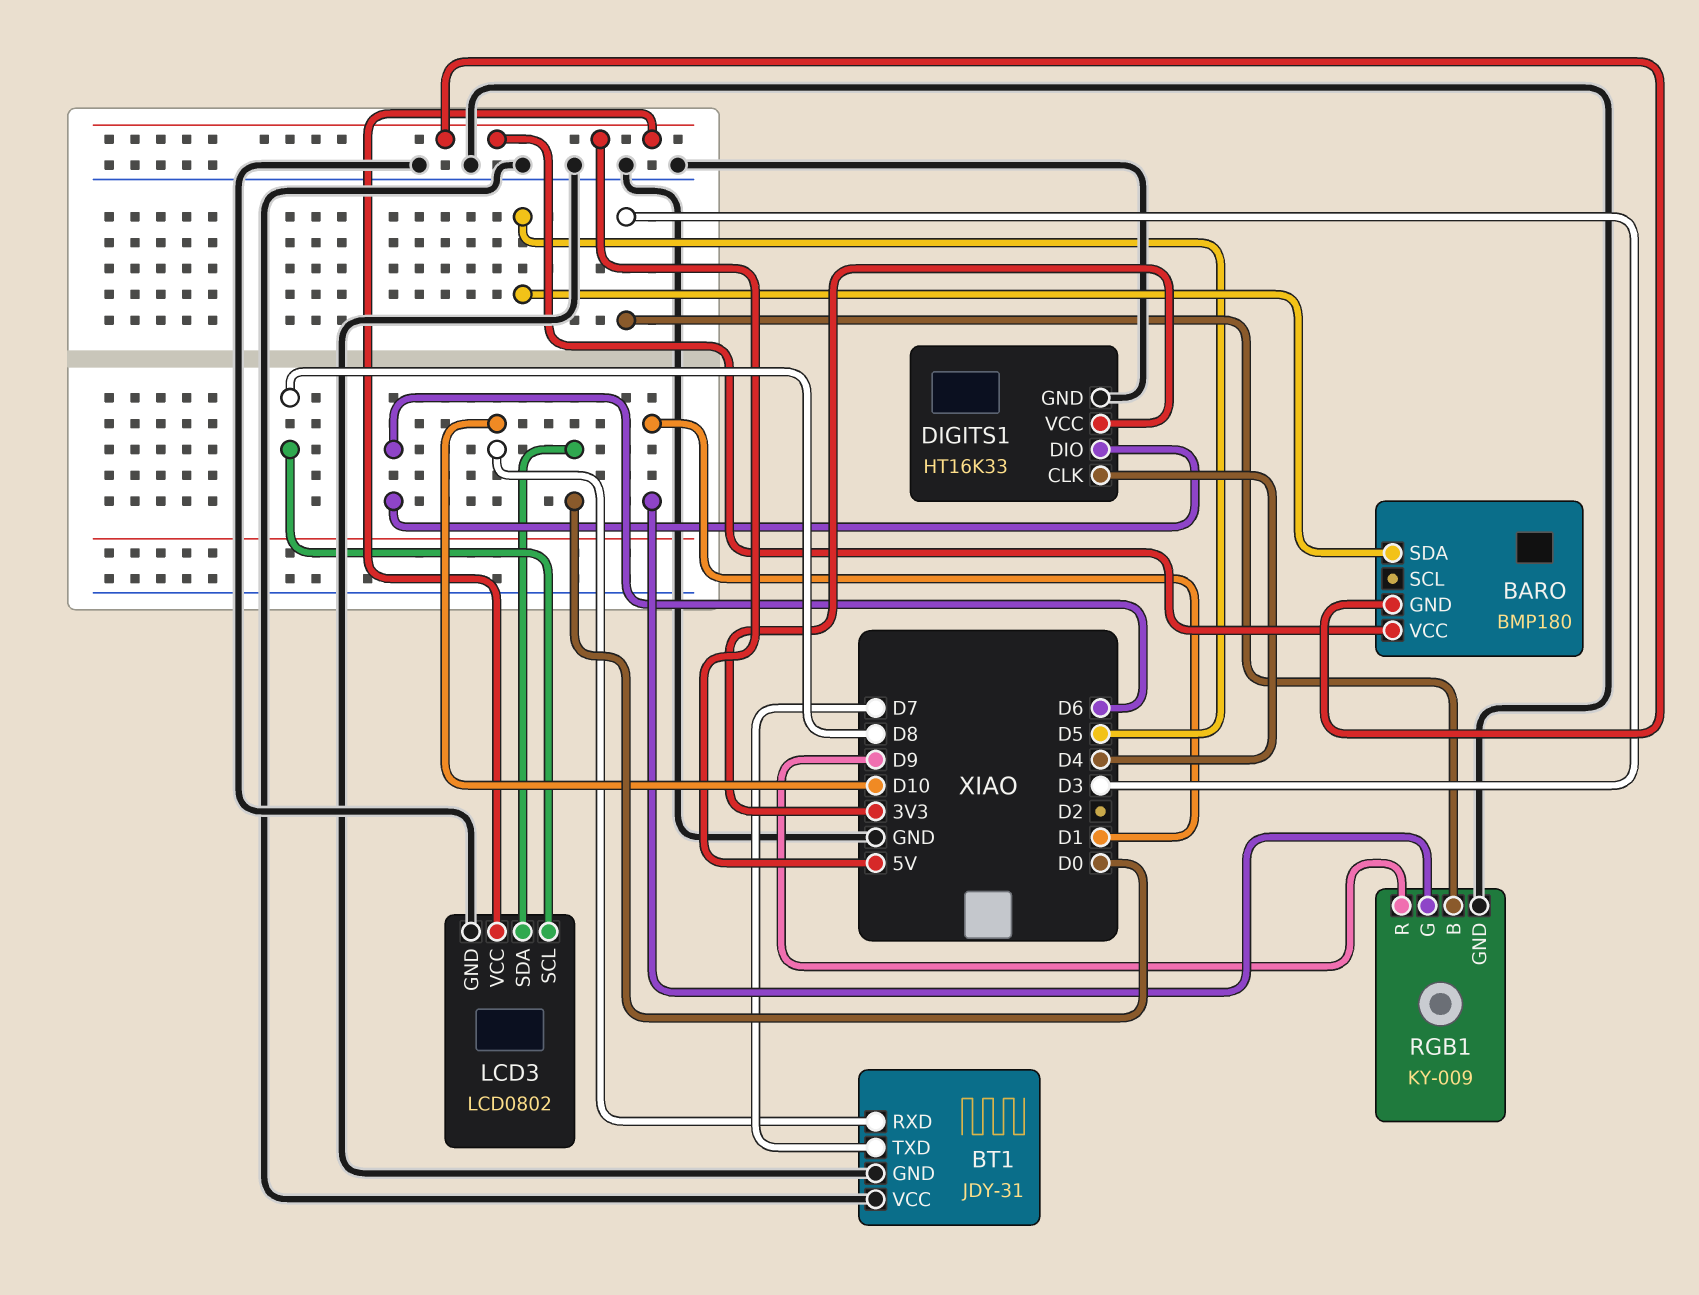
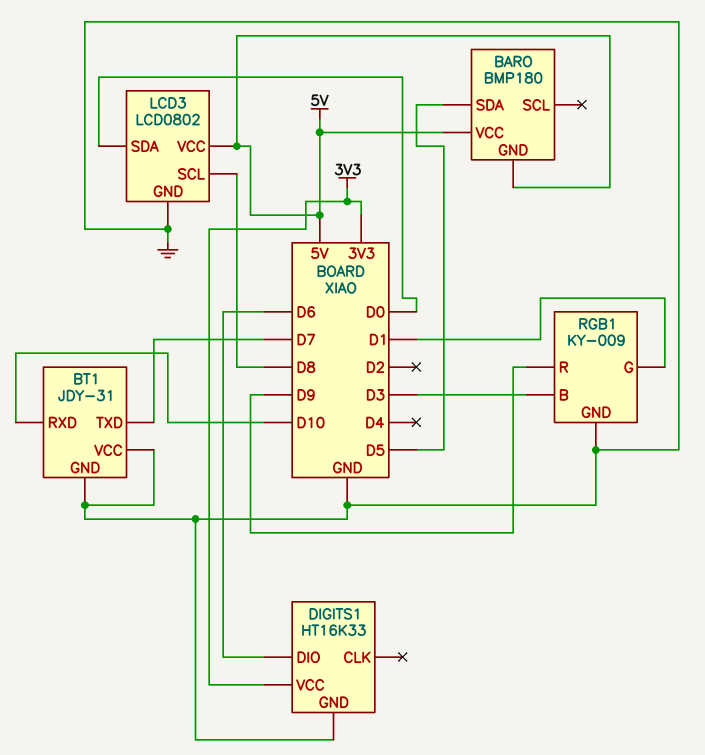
DIGITS1 pin CLK: D4 -> none

